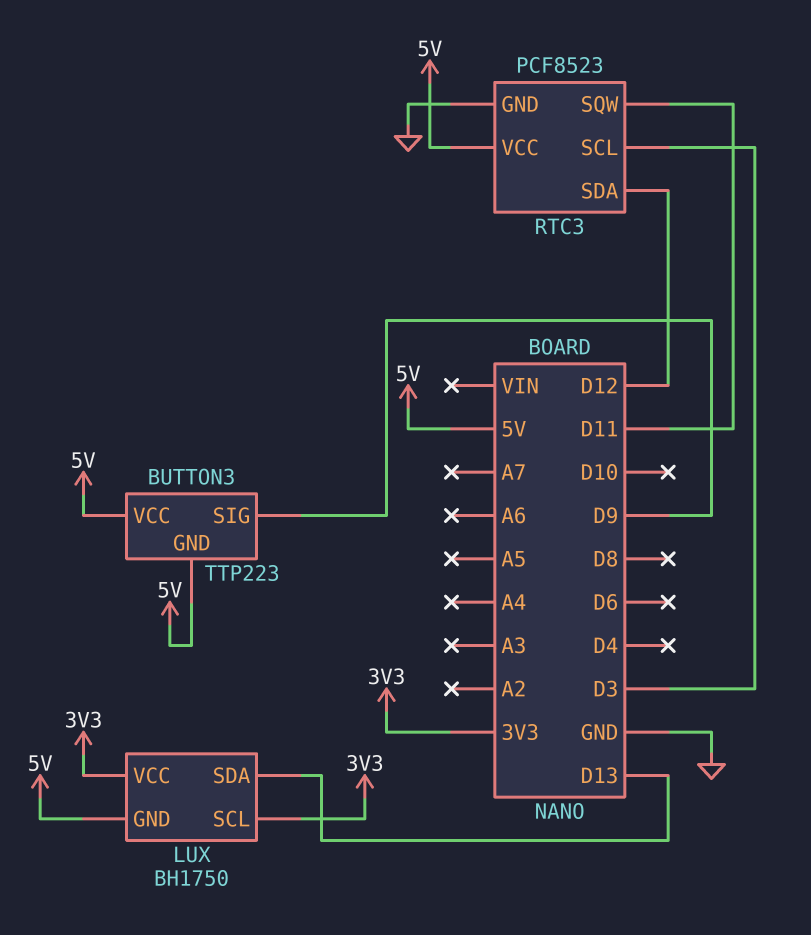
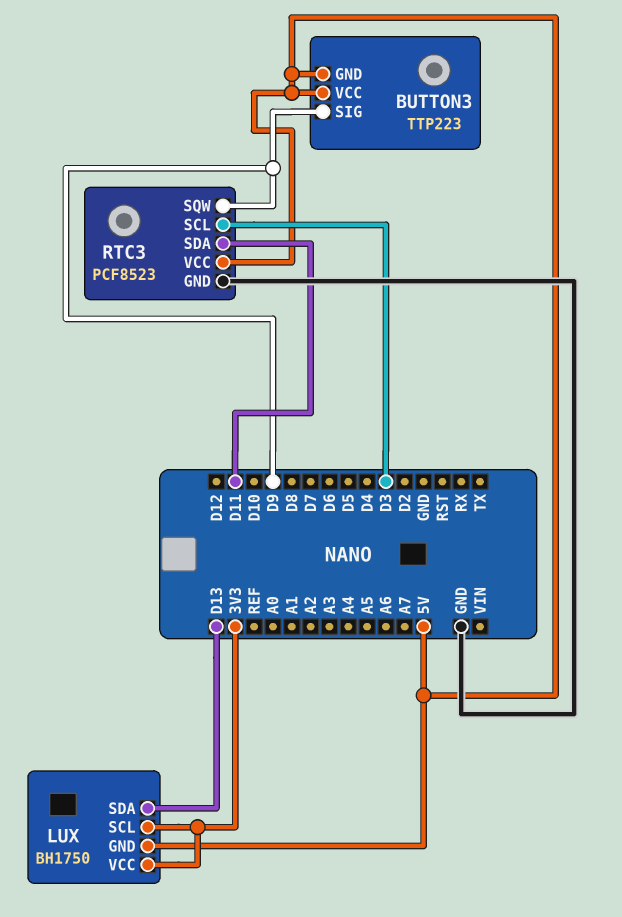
RTC3 pin SDA: D12 -> D11
RTC3 pin SQW: D11 -> D9

